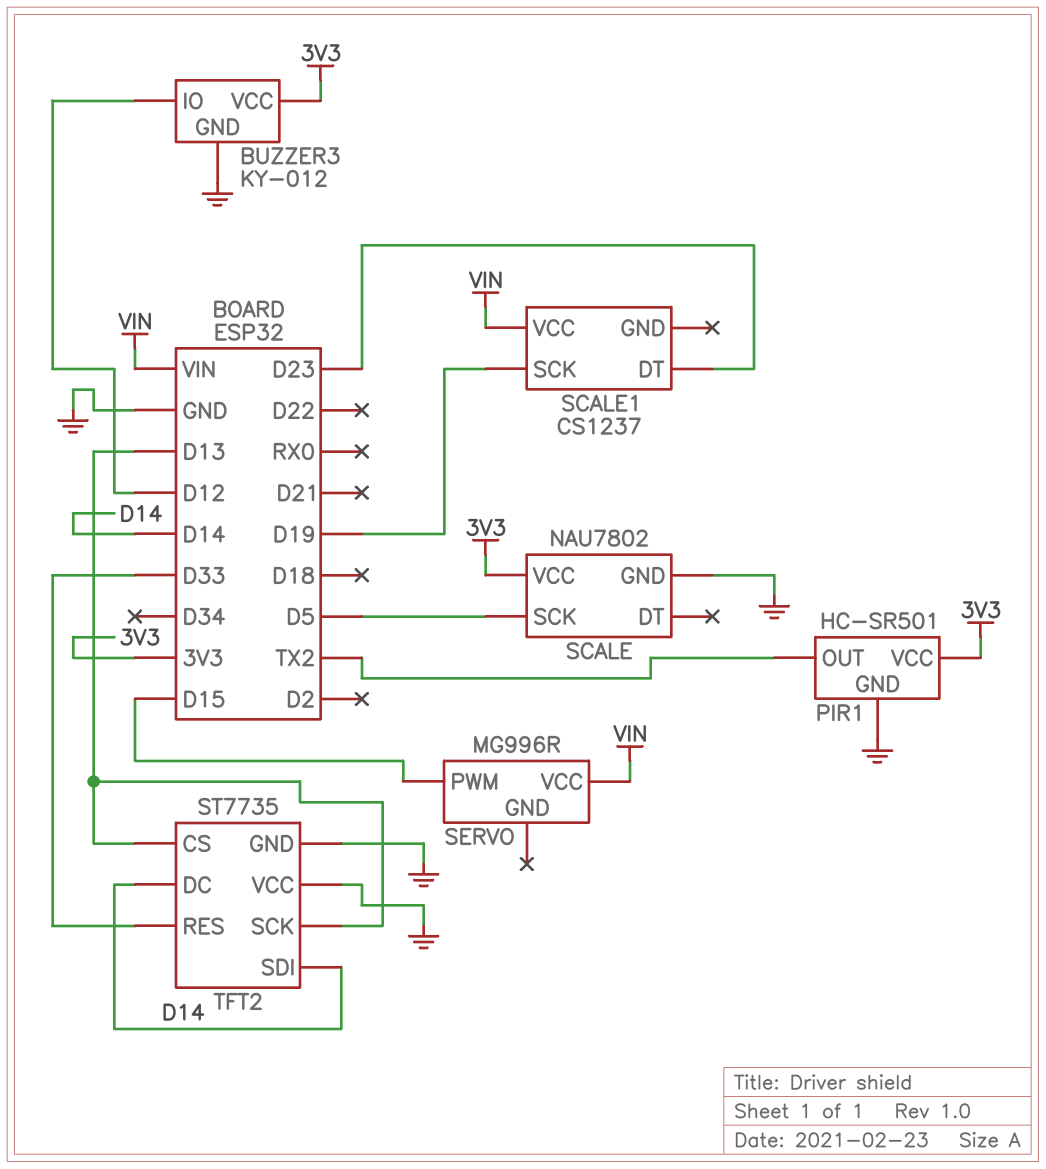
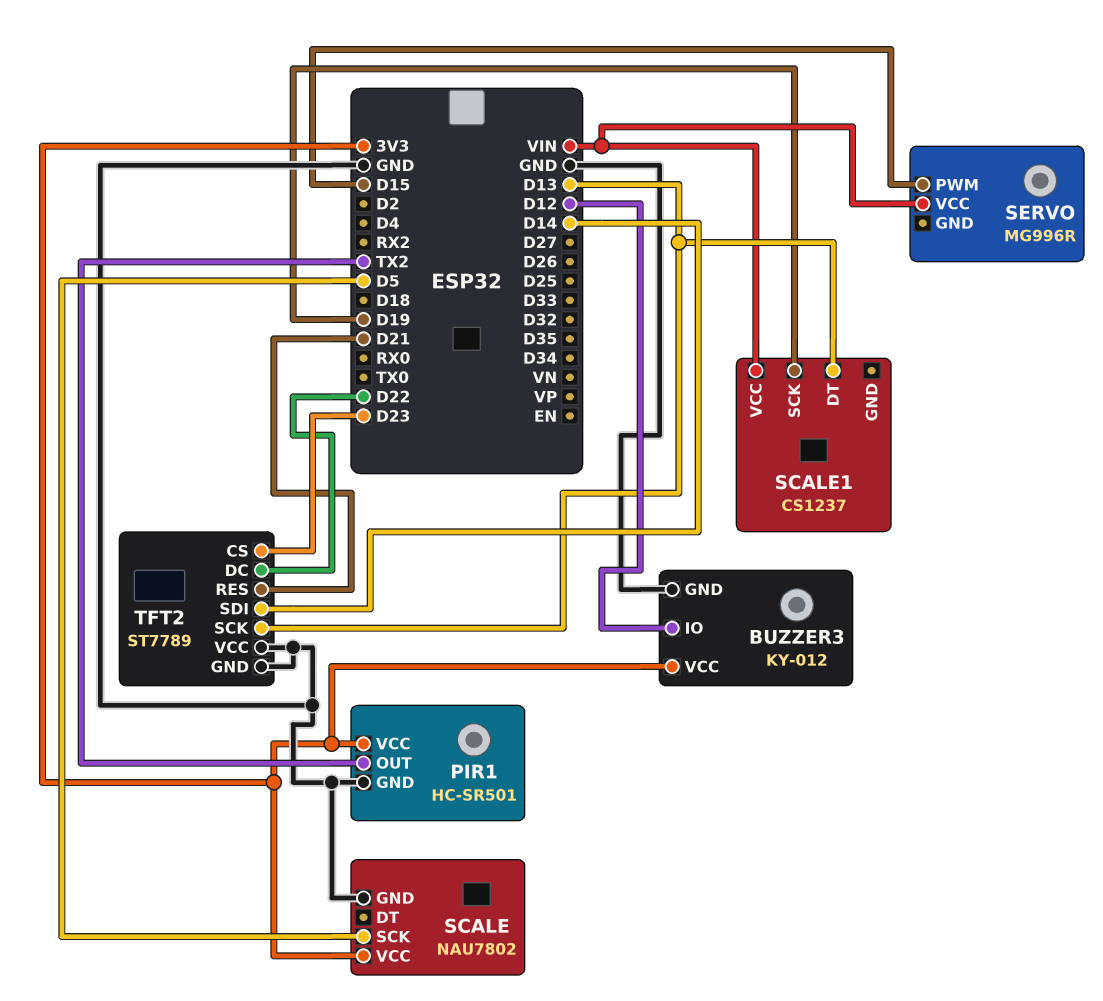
SCALE1 pin DT: D23 -> D13
TFT2: ST7735 -> ST7789
TFT2 pin CS: D13 -> D23
TFT2 pin DC: D14 -> D22
TFT2 pin RES: D33 -> D21

